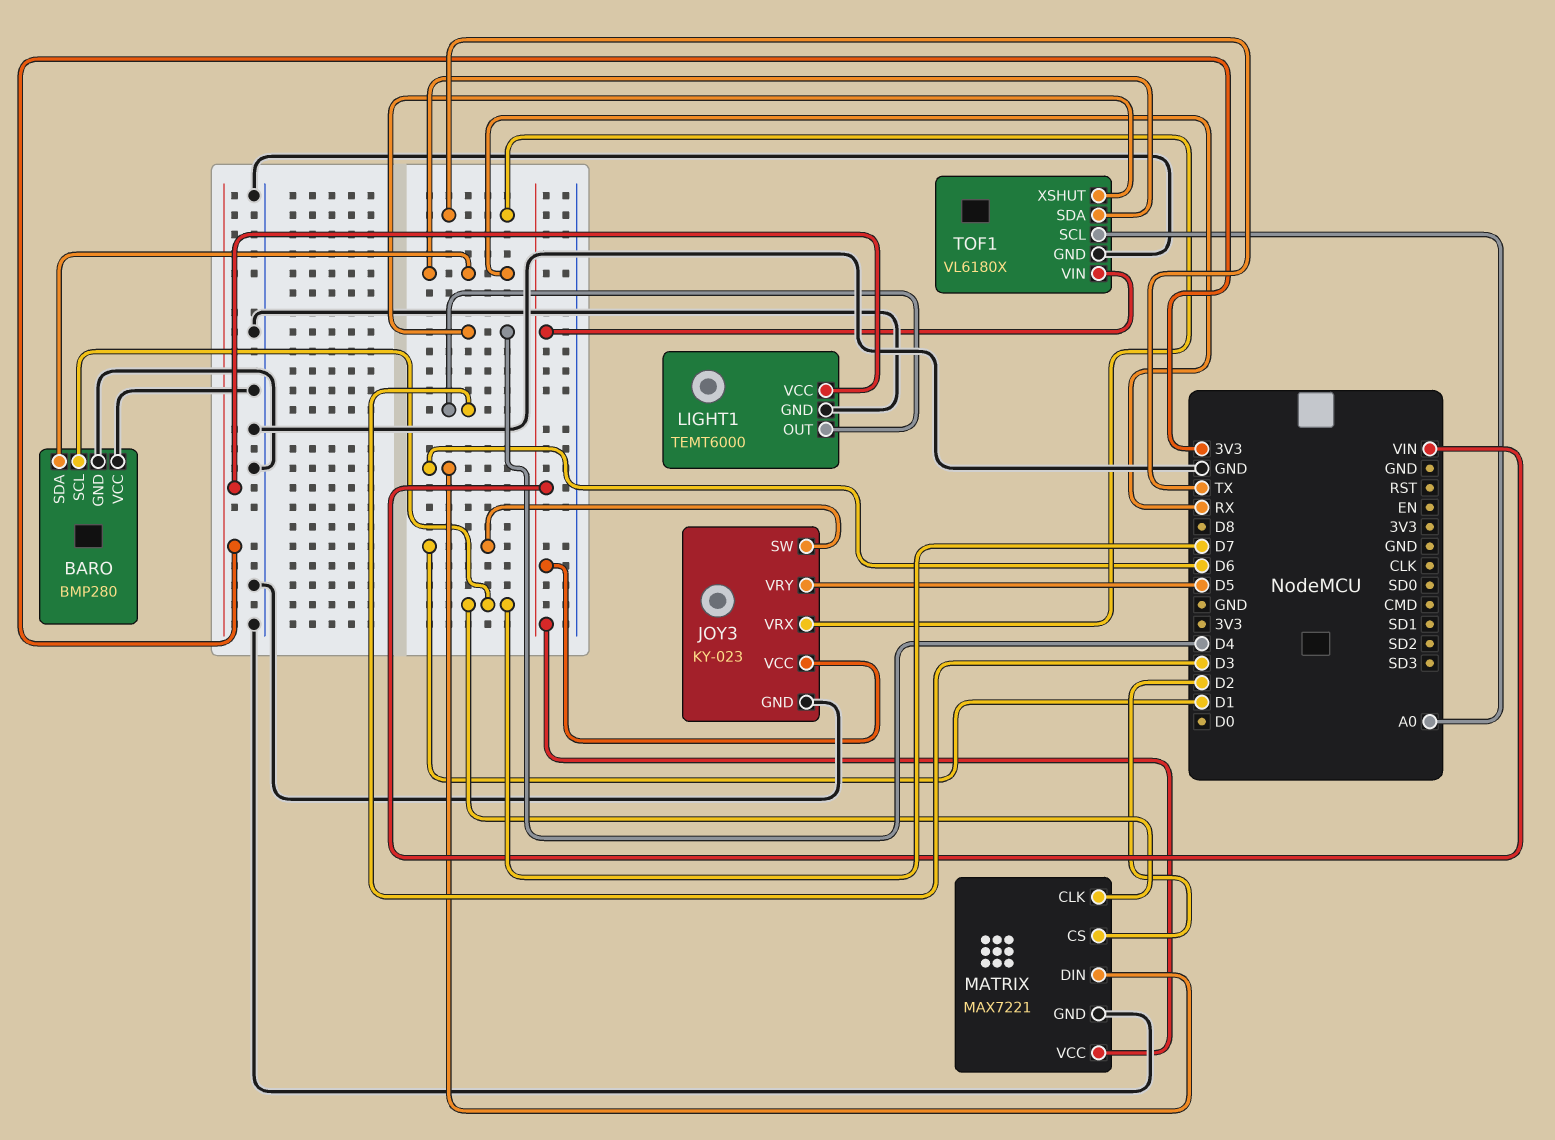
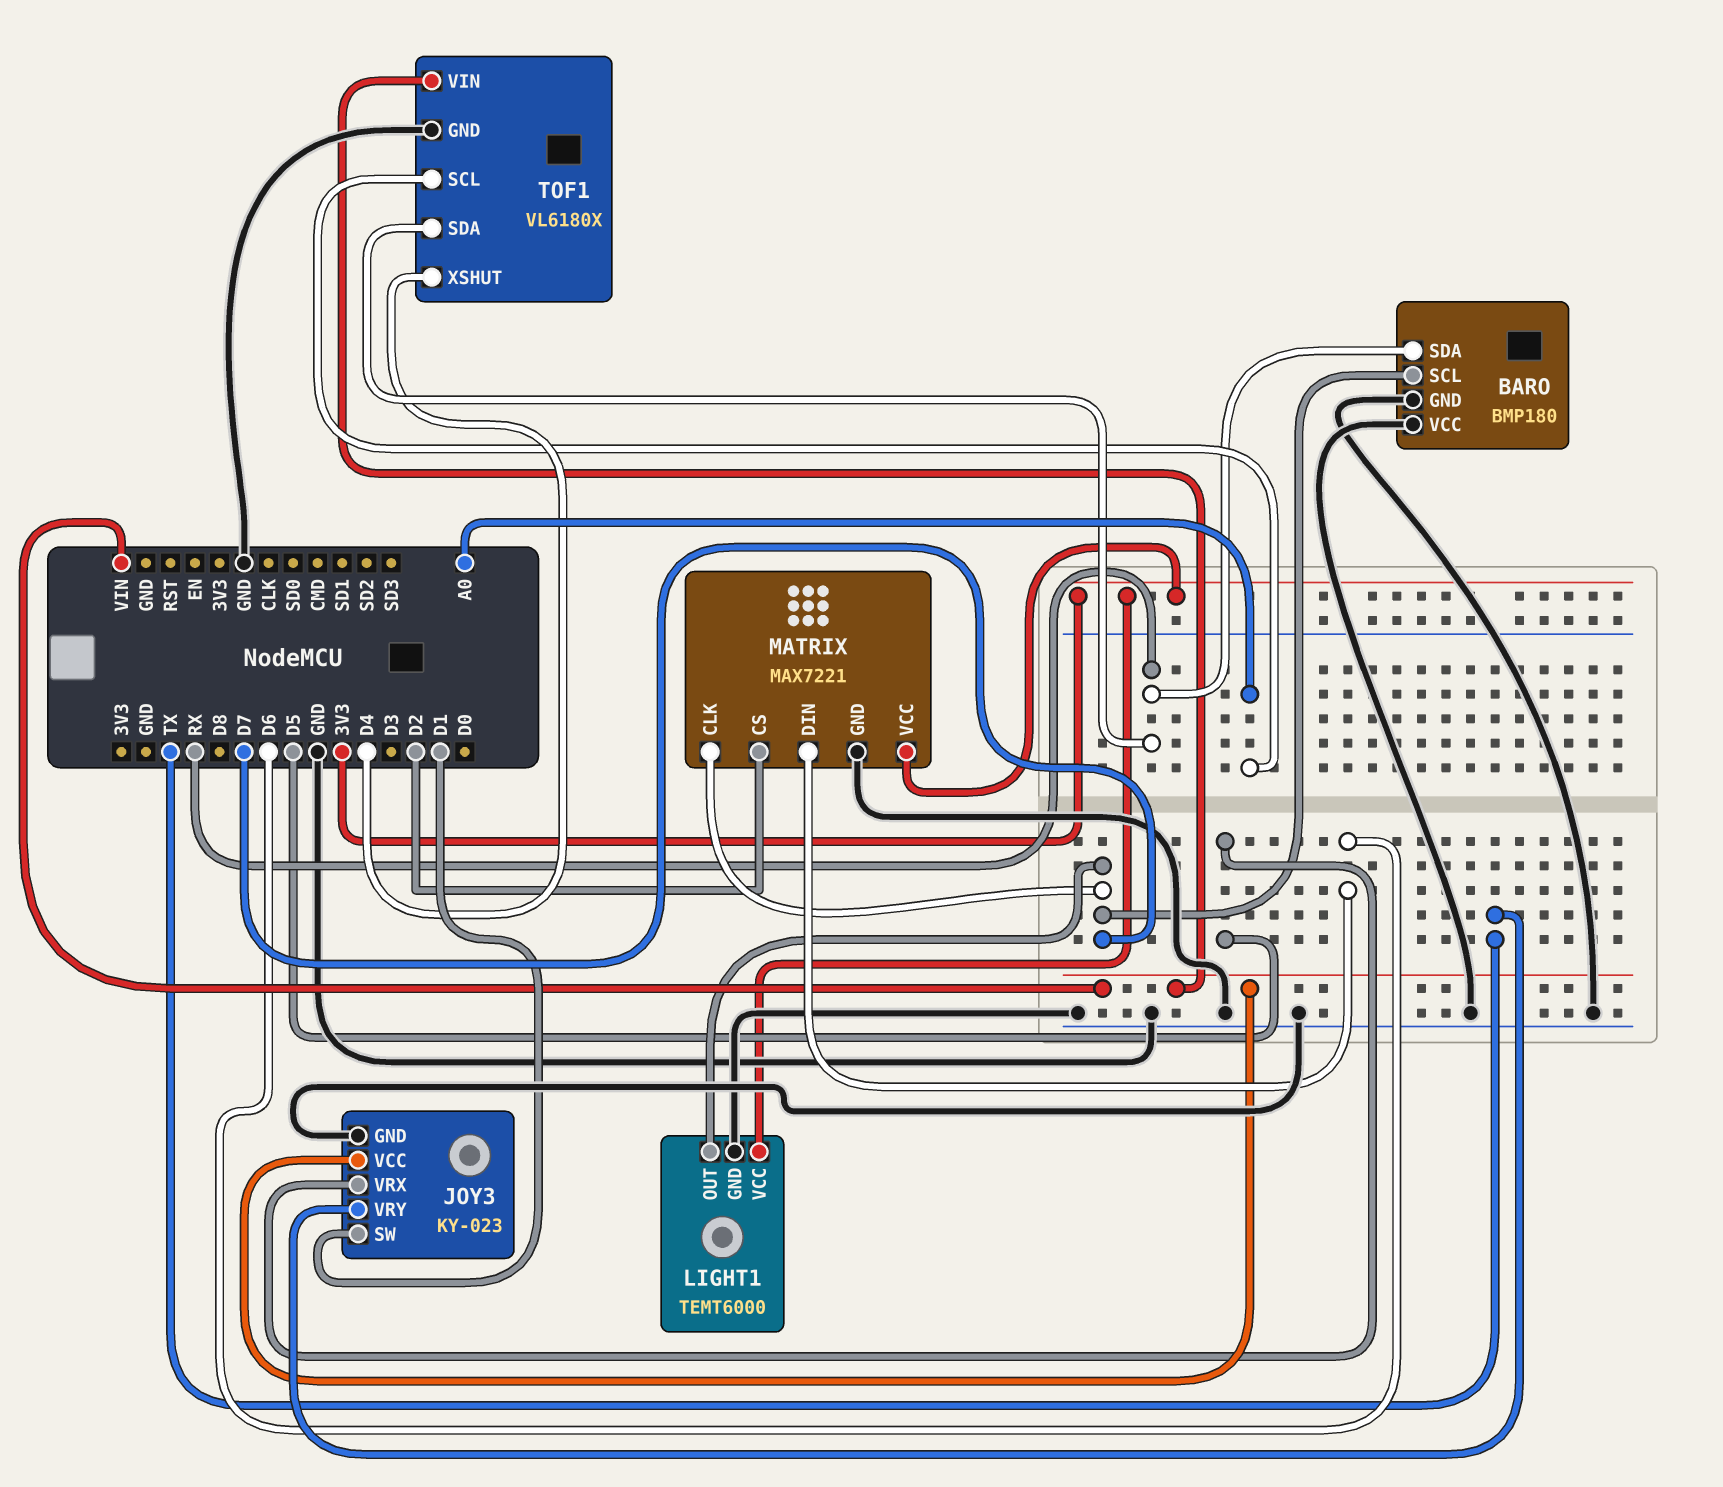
BARO: BMP280 -> BMP180
JOY3 pin VRX: TX -> D5
JOY3 pin VRY: D5 -> TX
LIGHT1 pin OUT: D3 -> D7
MATRIX pin VCC: VIN -> 3V3

